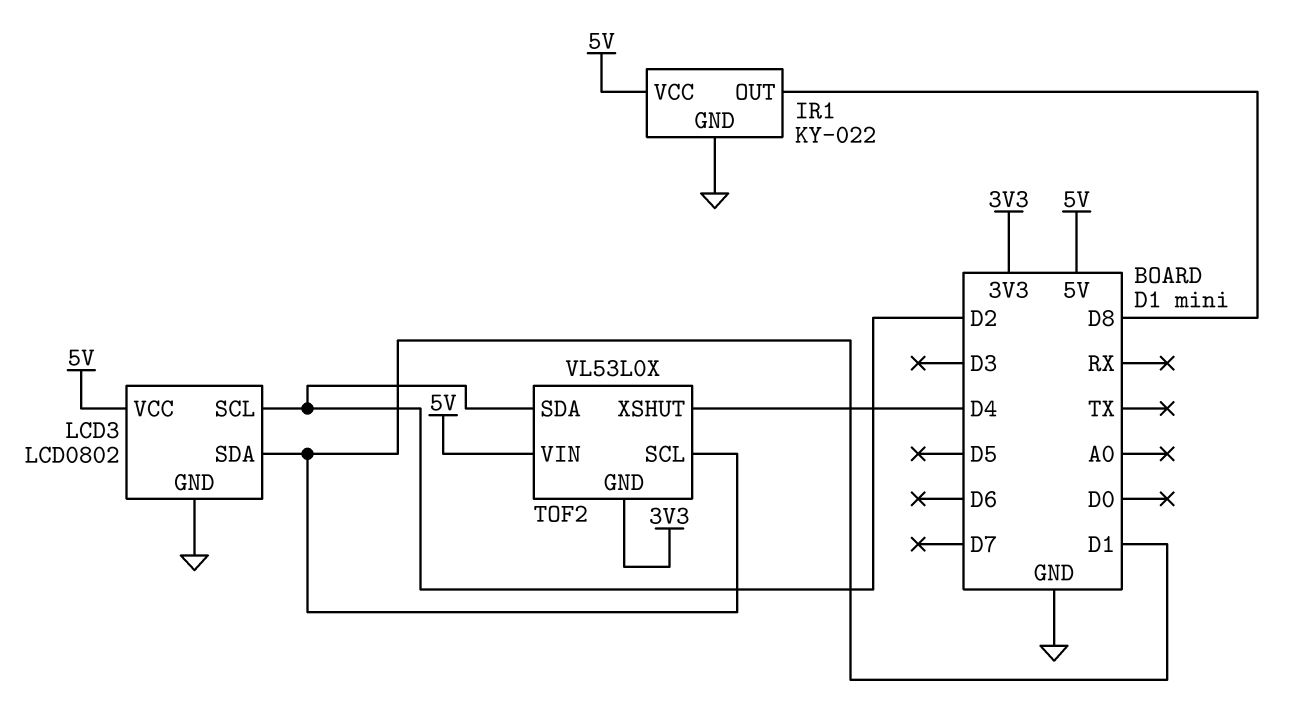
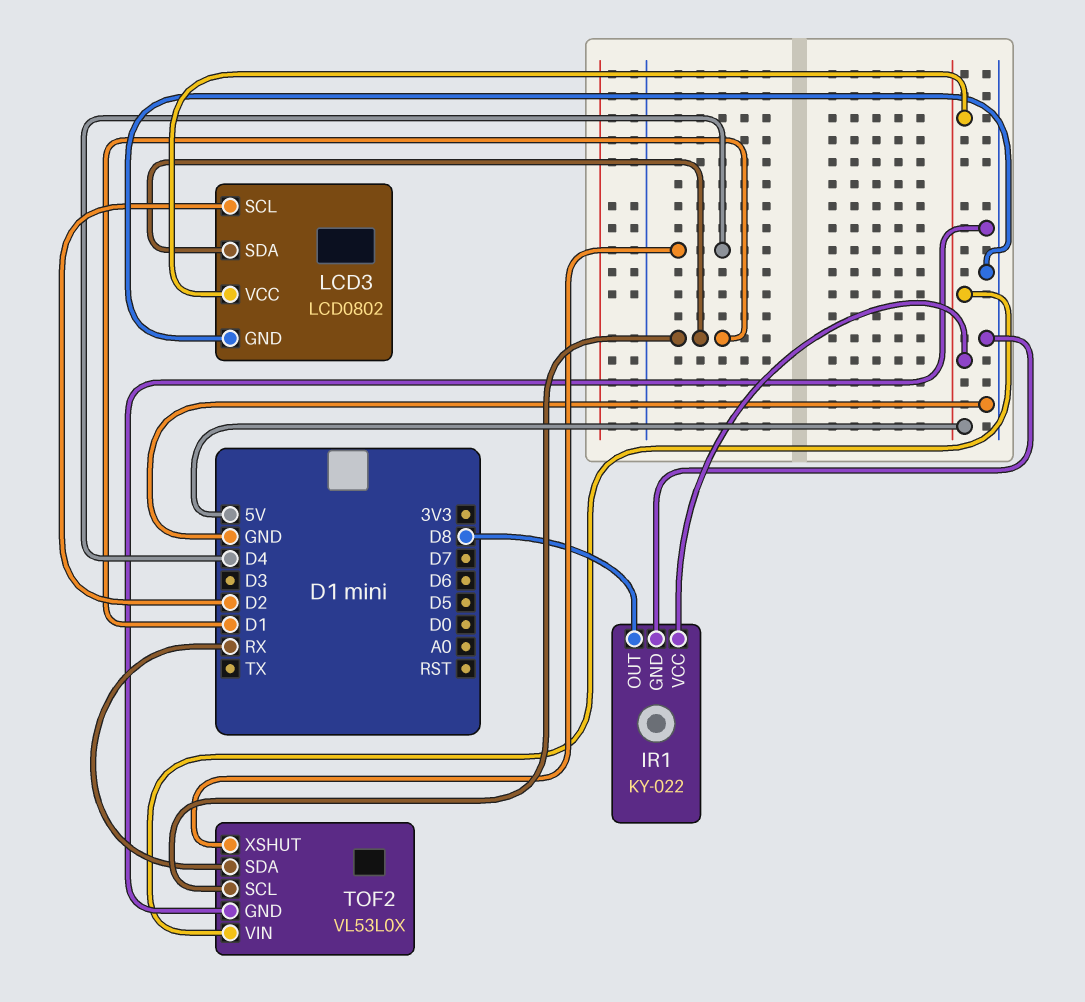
TOF2 pin GND: 3V3 -> GND
TOF2 pin SDA: D2 -> RX

